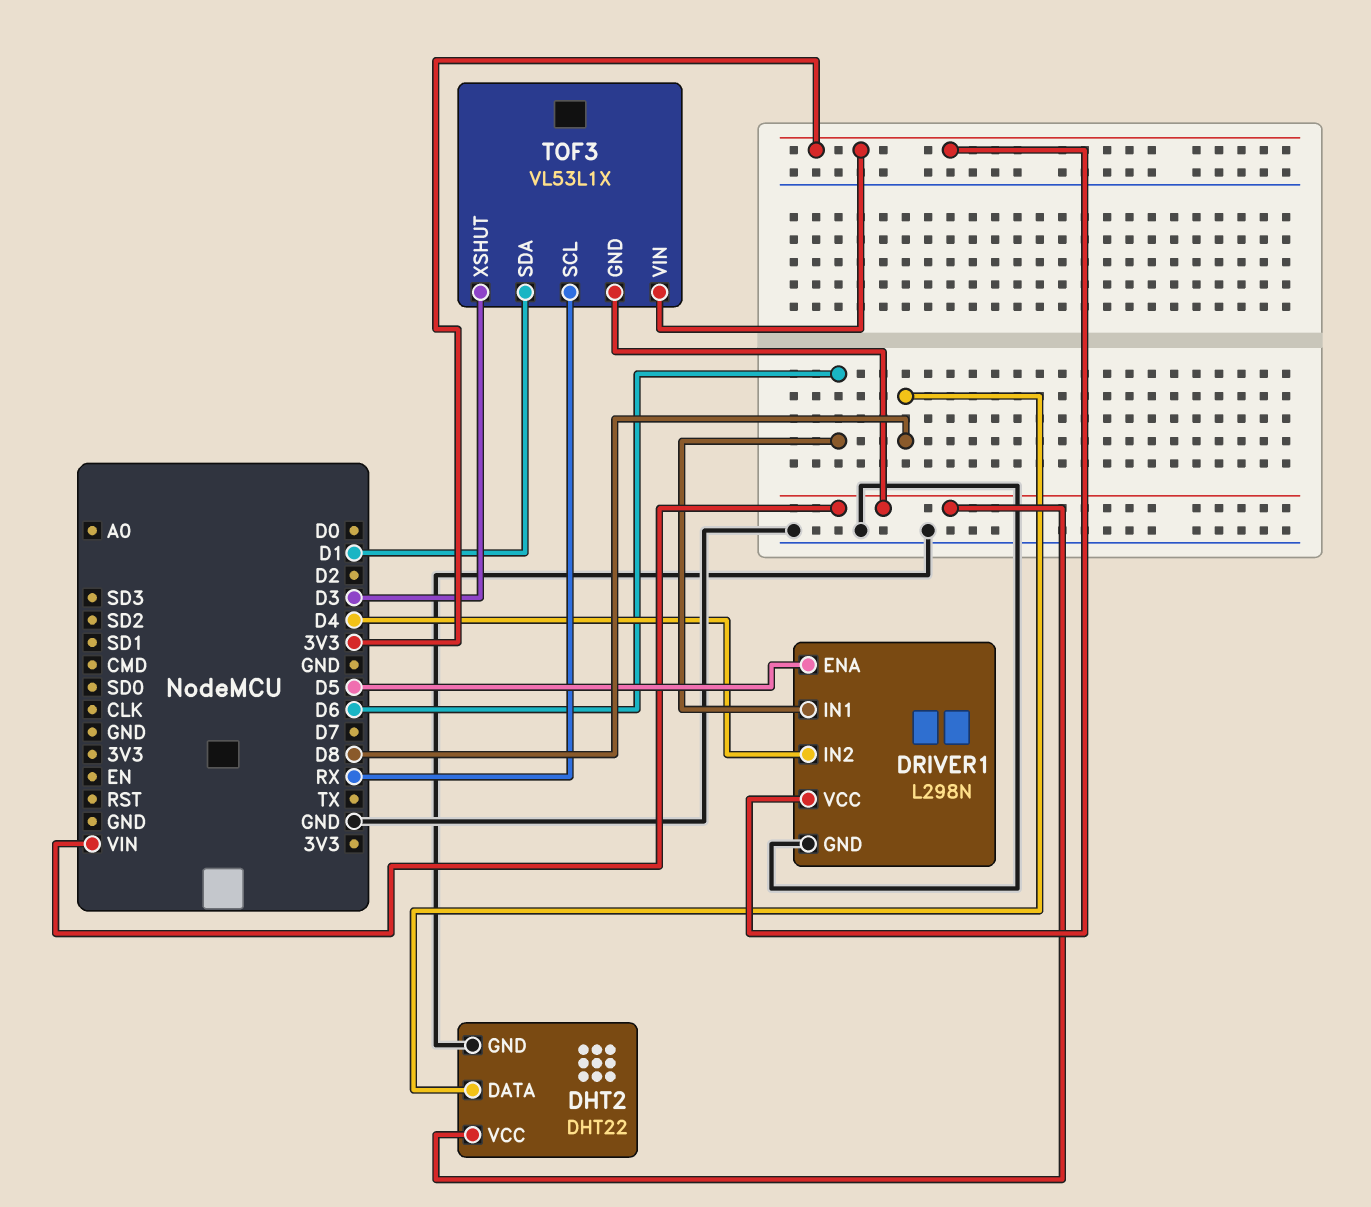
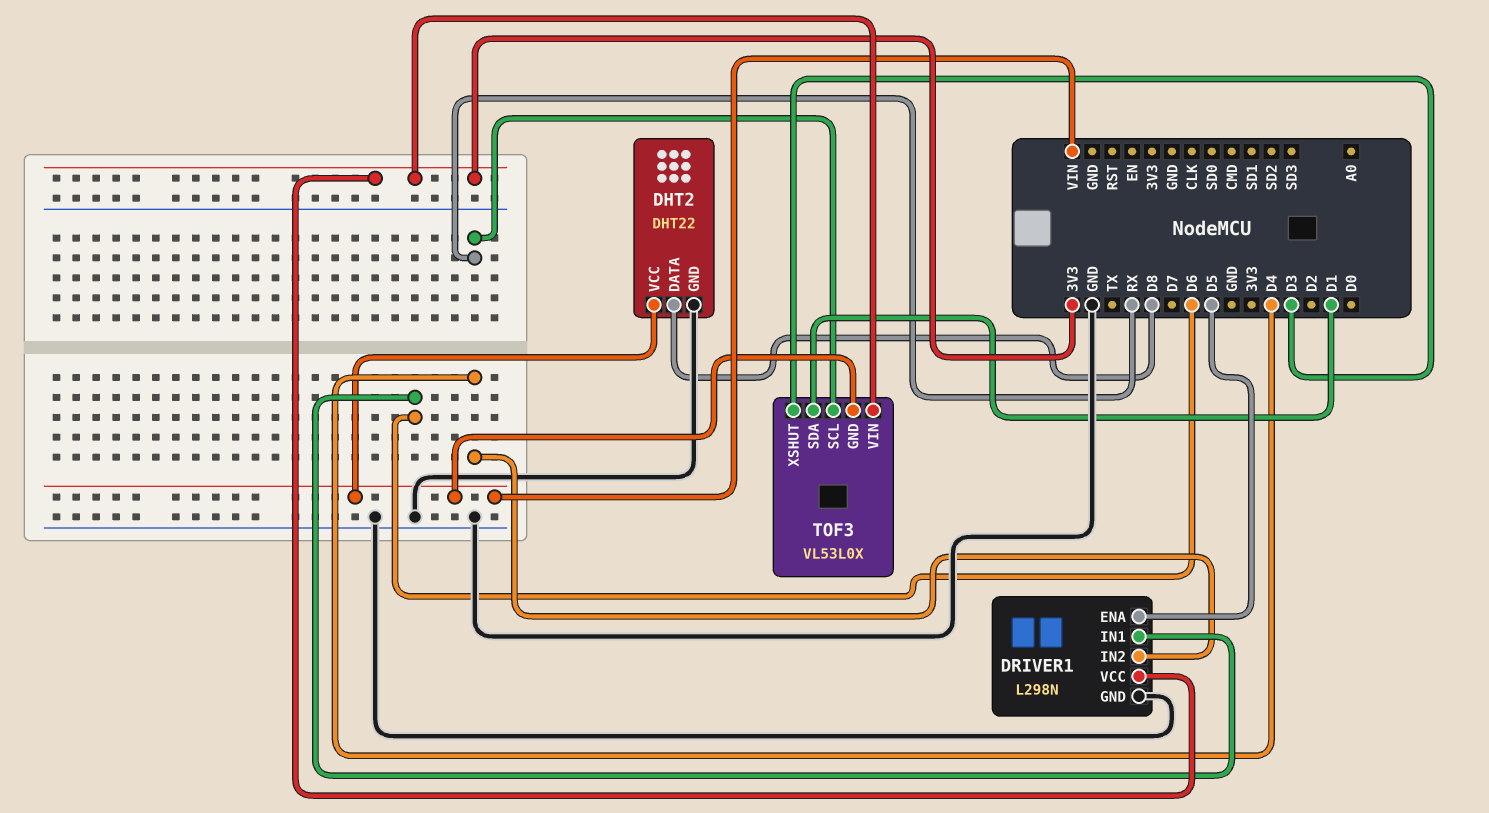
TOF3: VL53L1X -> VL53L0X

